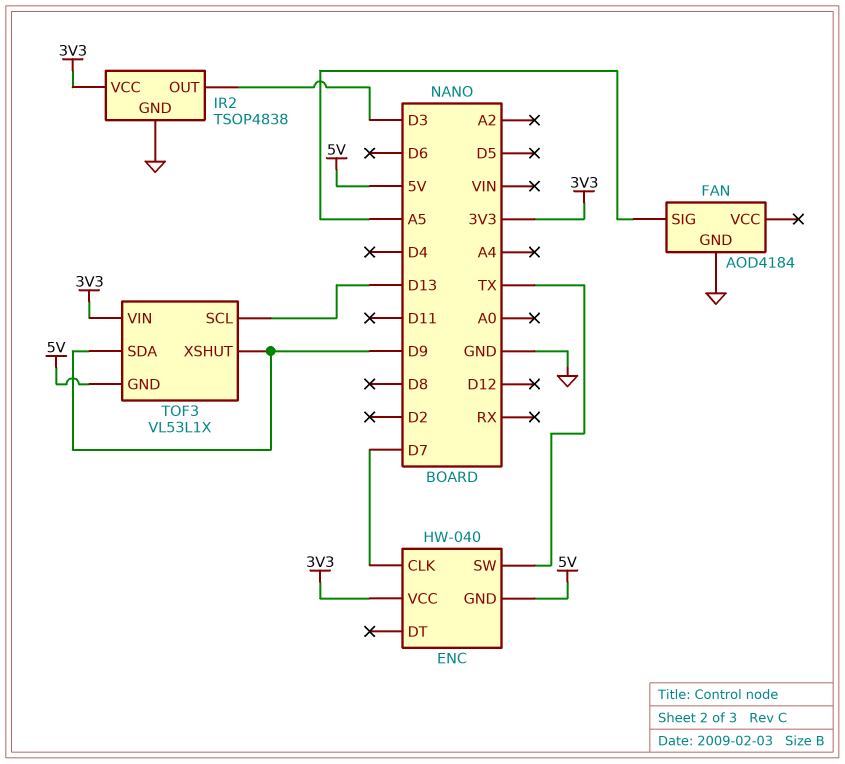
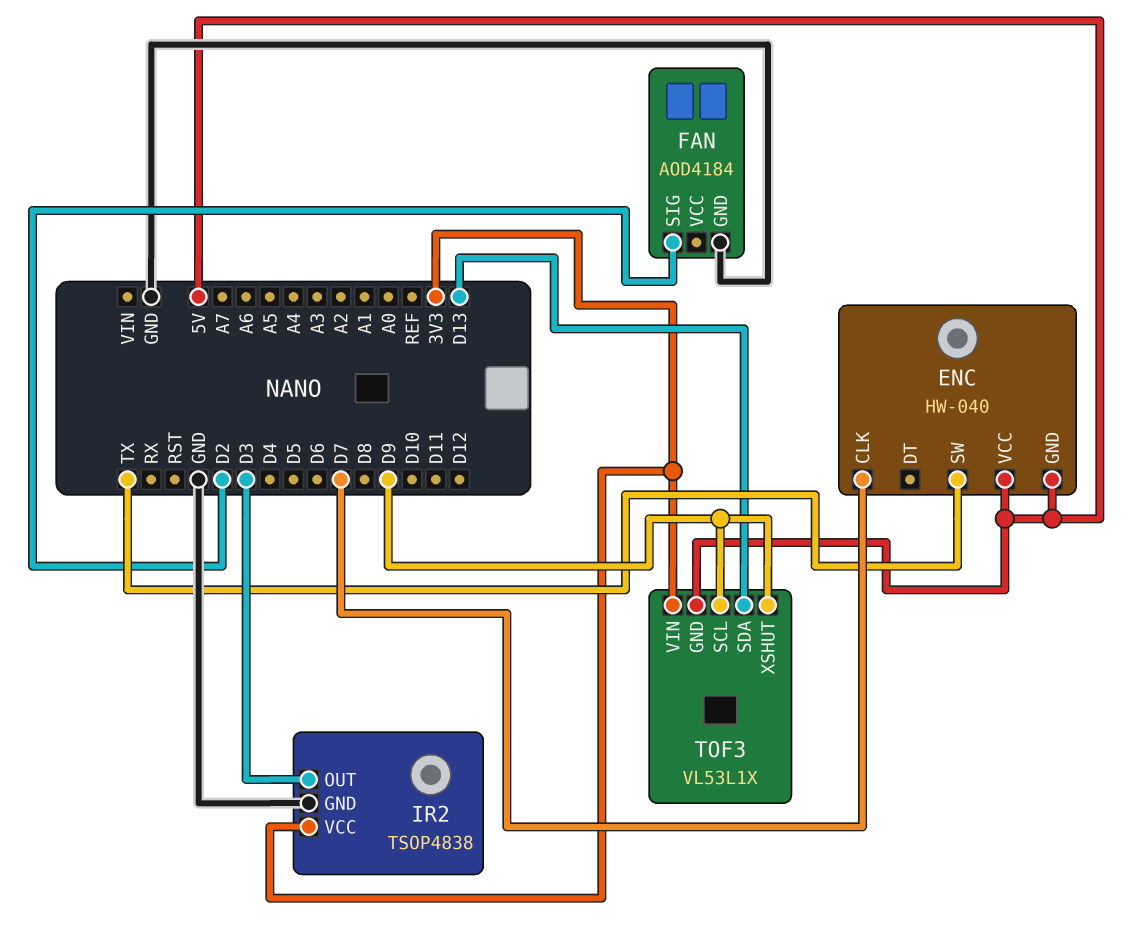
ENC pin VCC: 3V3 -> 5V
FAN pin SIG: A5 -> D2
TOF3 pin SCL: D13 -> D9
TOF3 pin SDA: D9 -> D13

